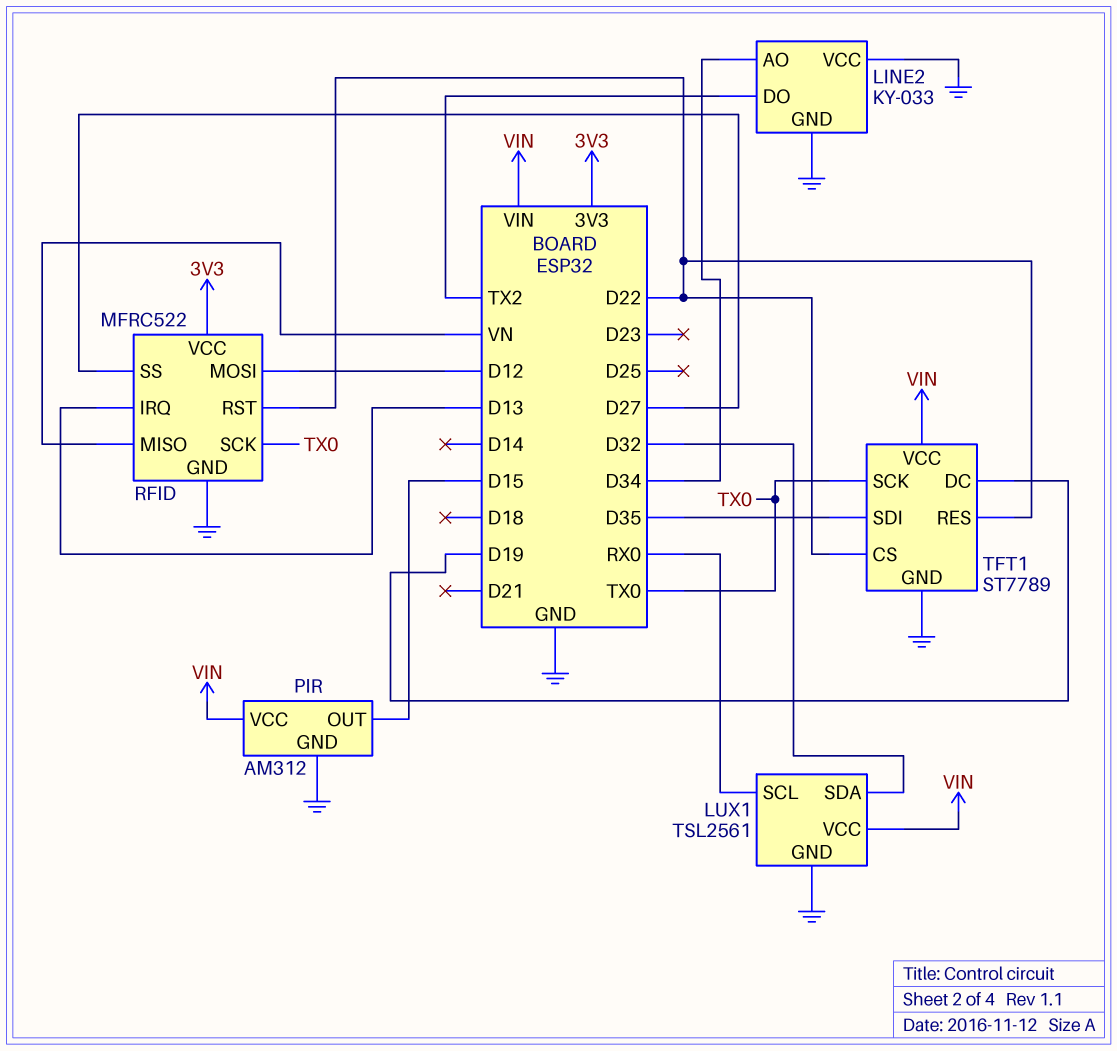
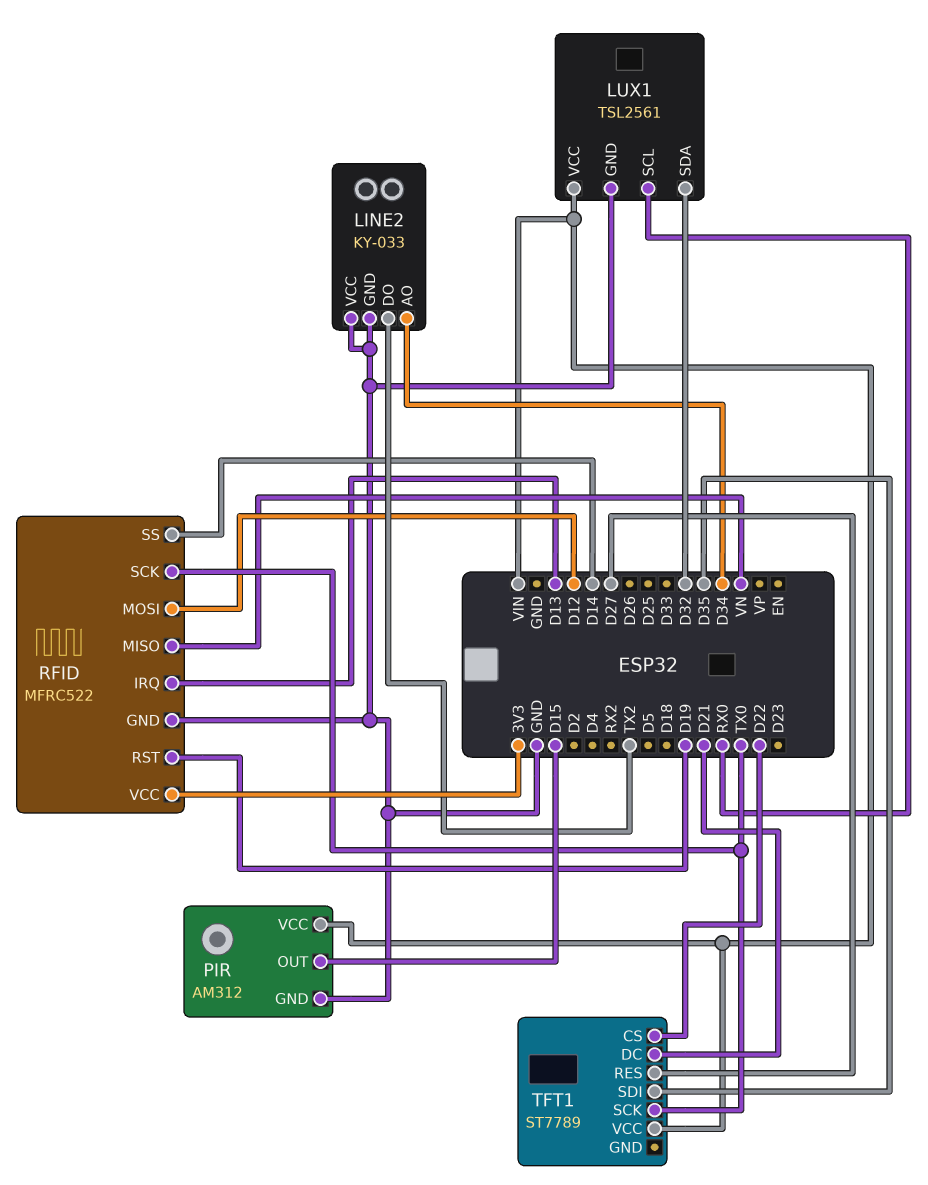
RFID pin RST: D22 -> D19
RFID pin SS: D27 -> D14
TFT1 pin DC: D19 -> D21
TFT1 pin GND: GND -> none
TFT1 pin RES: D22 -> D27

